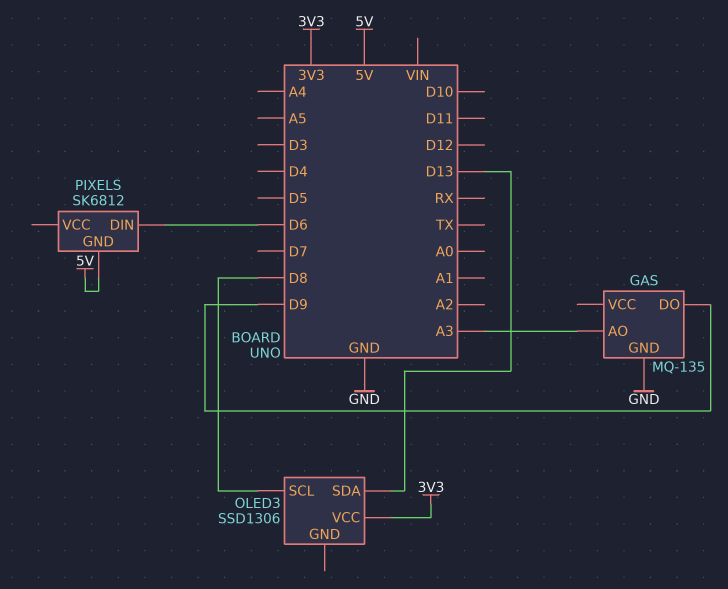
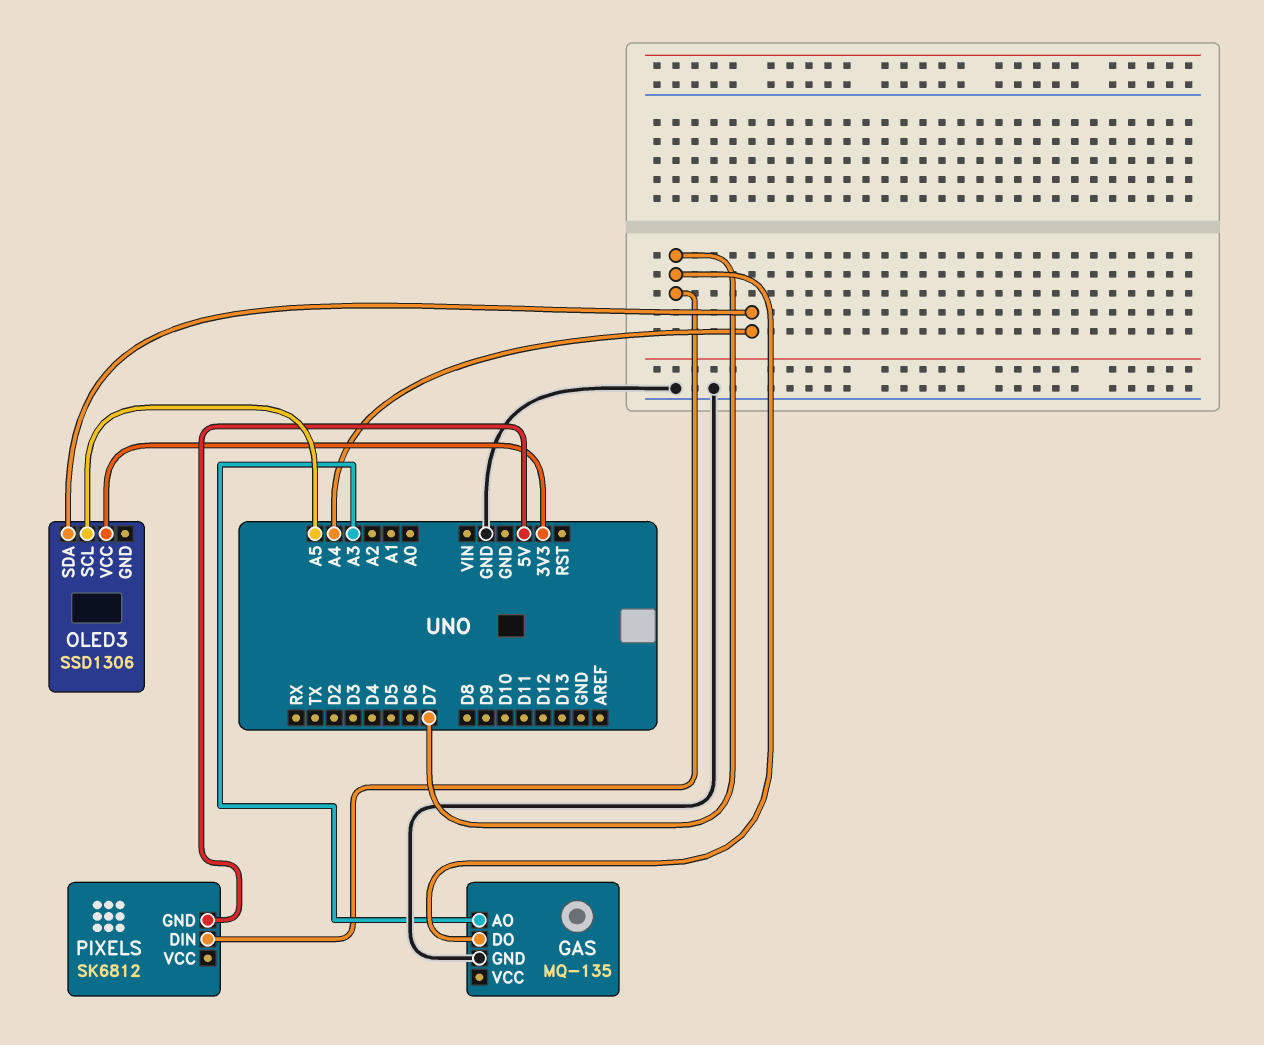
GAS pin DO: D9 -> D7
OLED3 pin SCL: D8 -> A5
OLED3 pin SDA: D13 -> A4
PIXELS pin DIN: D6 -> D7

